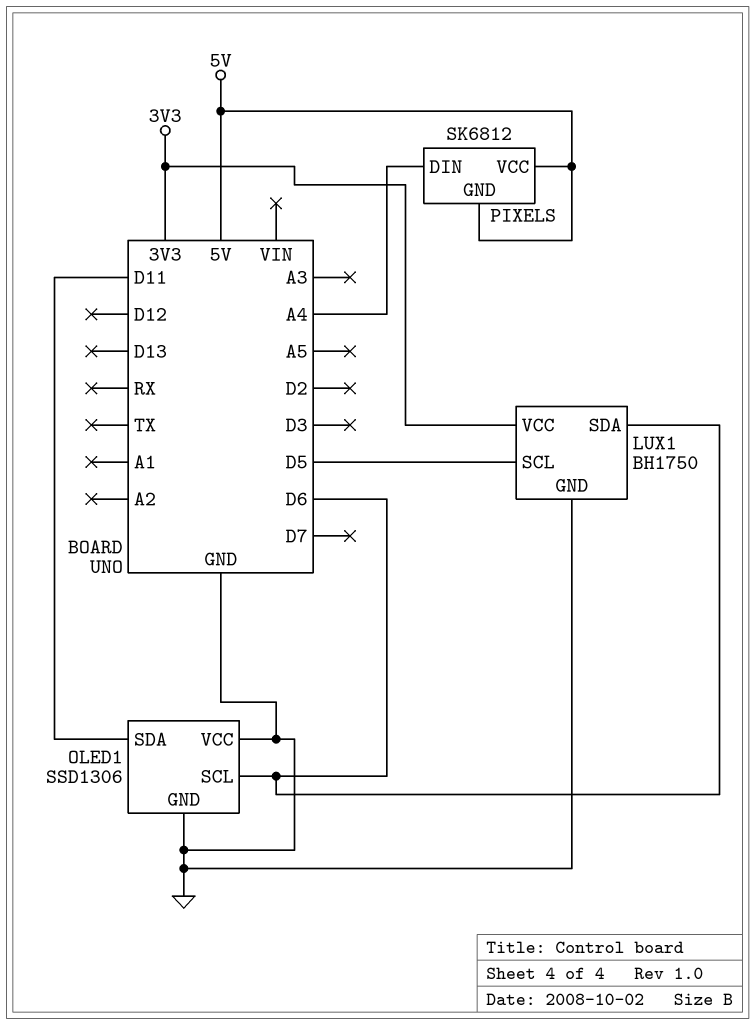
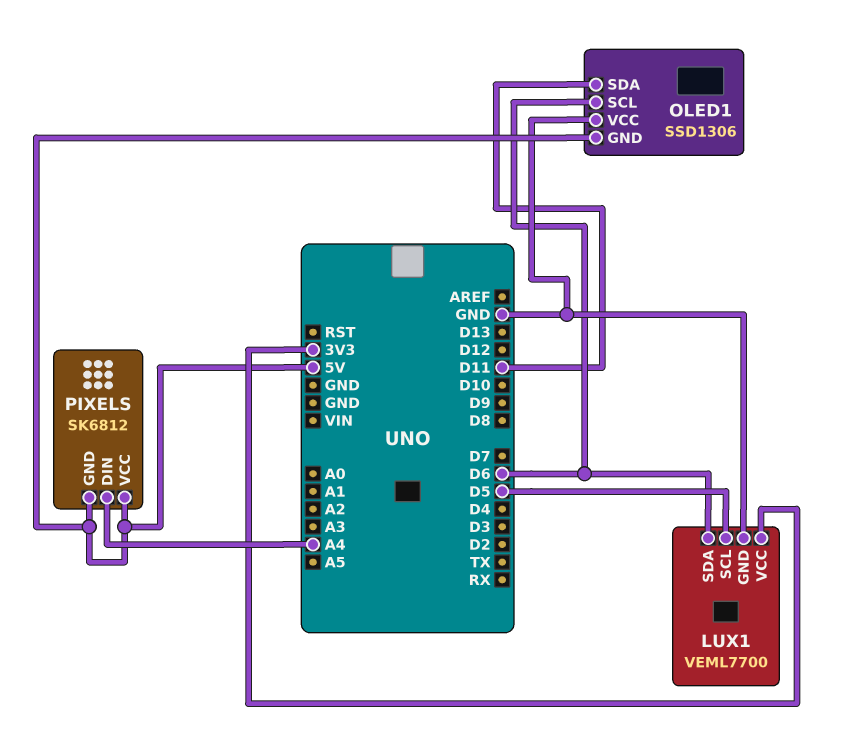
LUX1: BH1750 -> VEML7700
OLED1 pin GND: GND -> 5V

